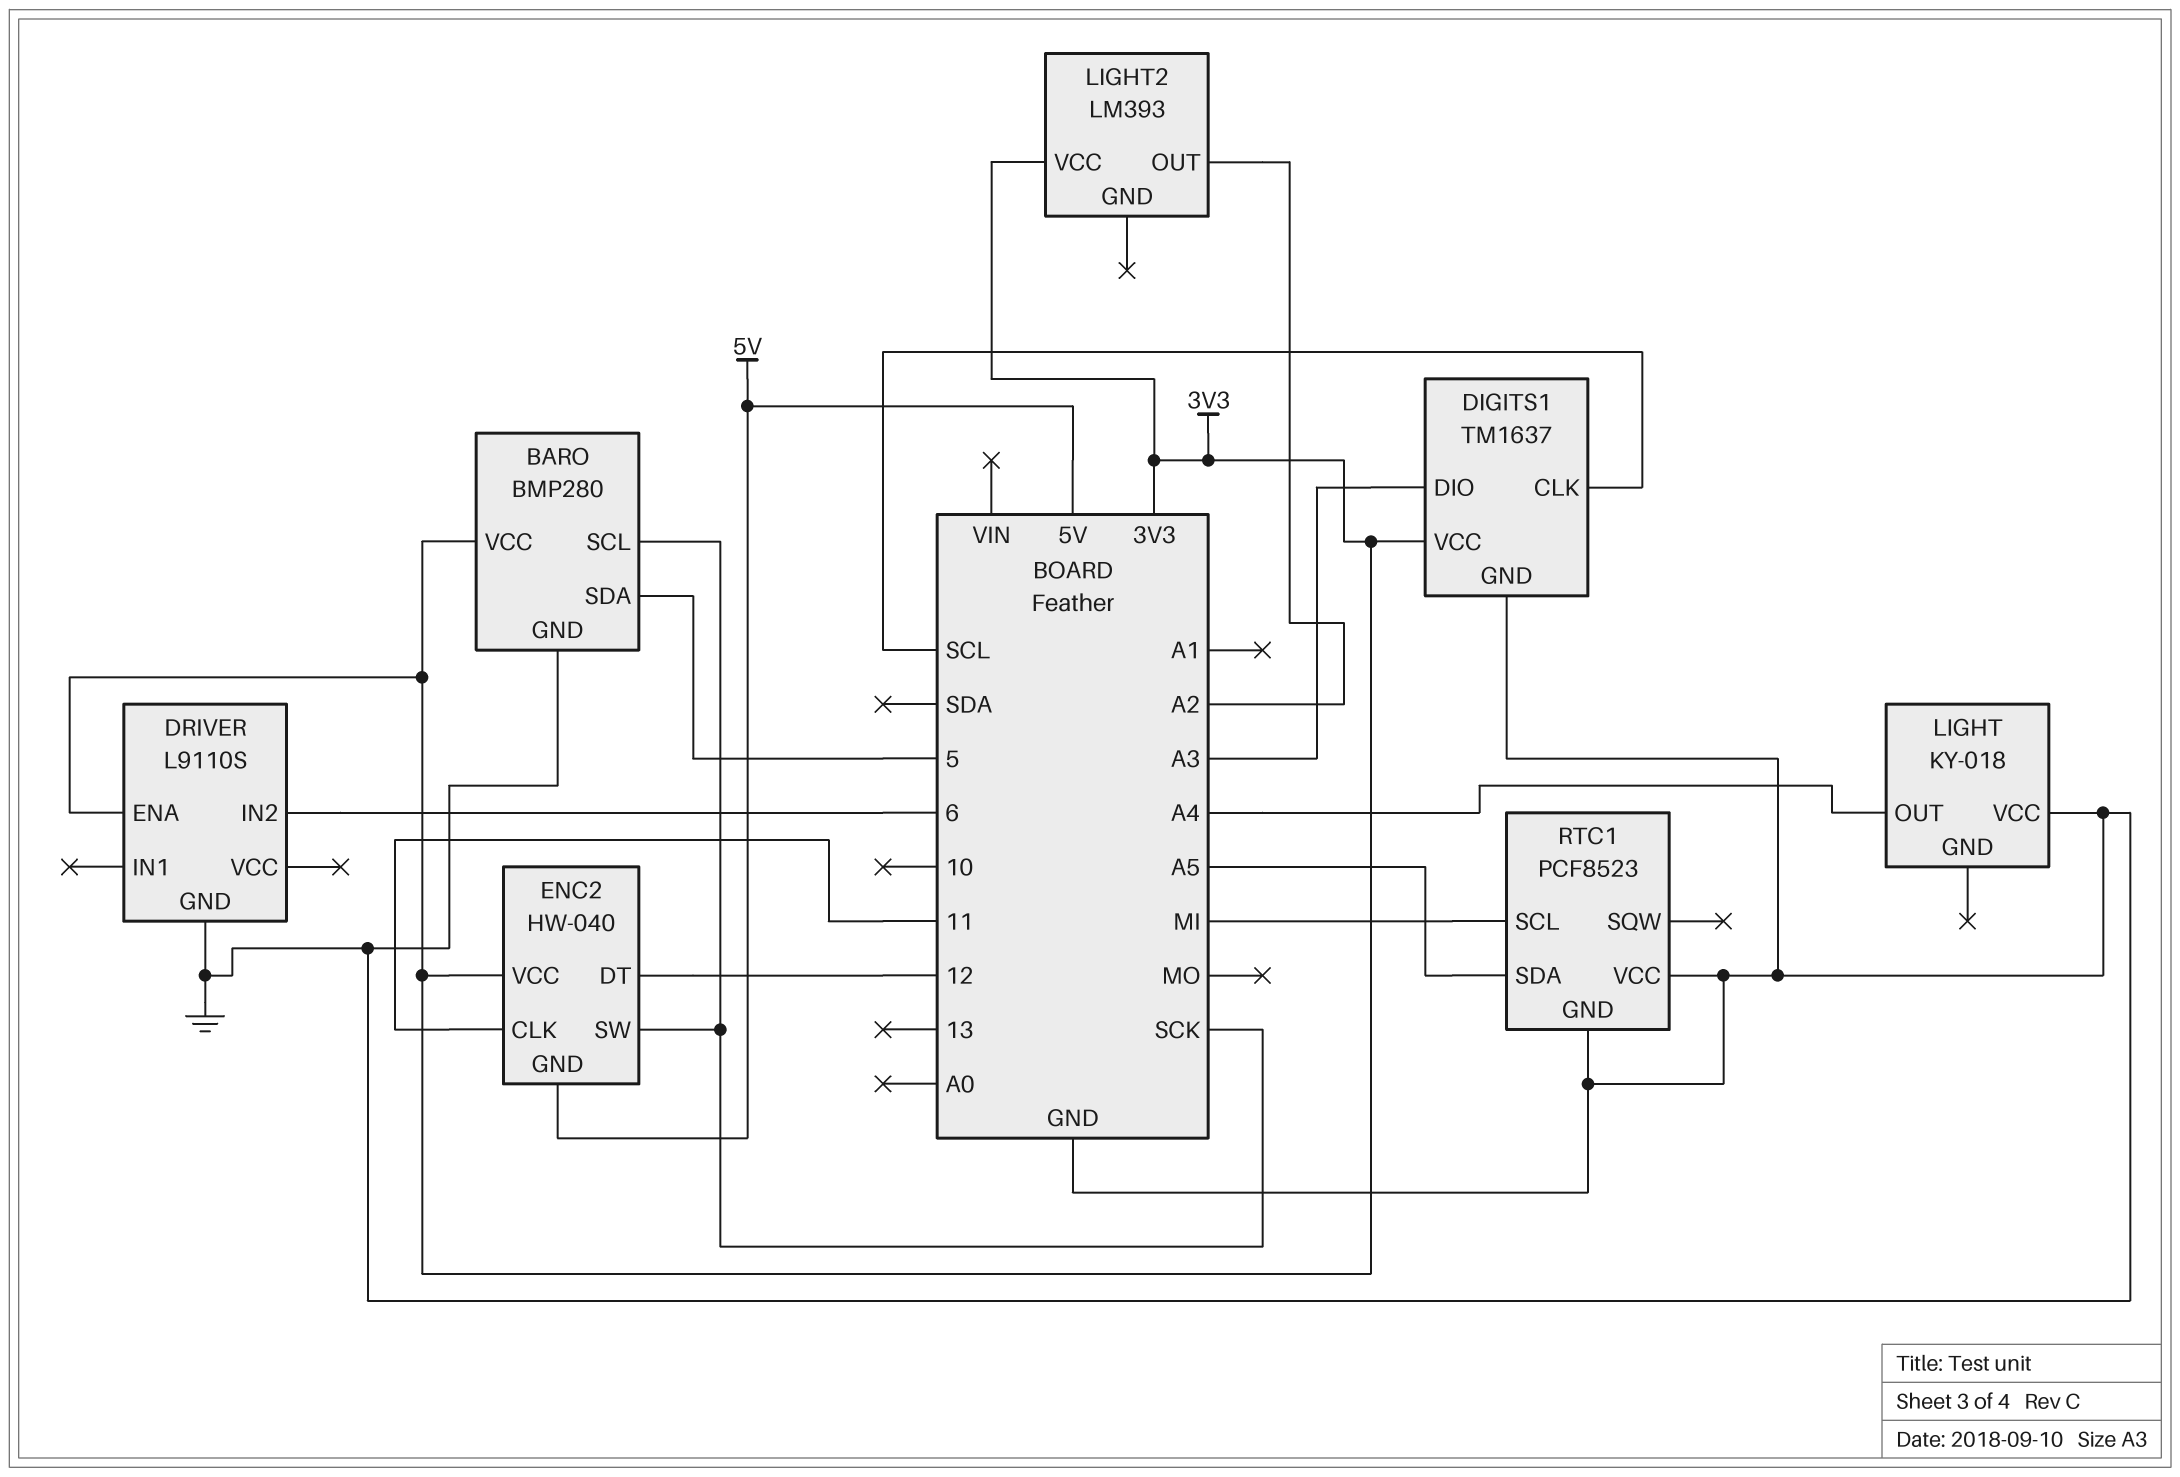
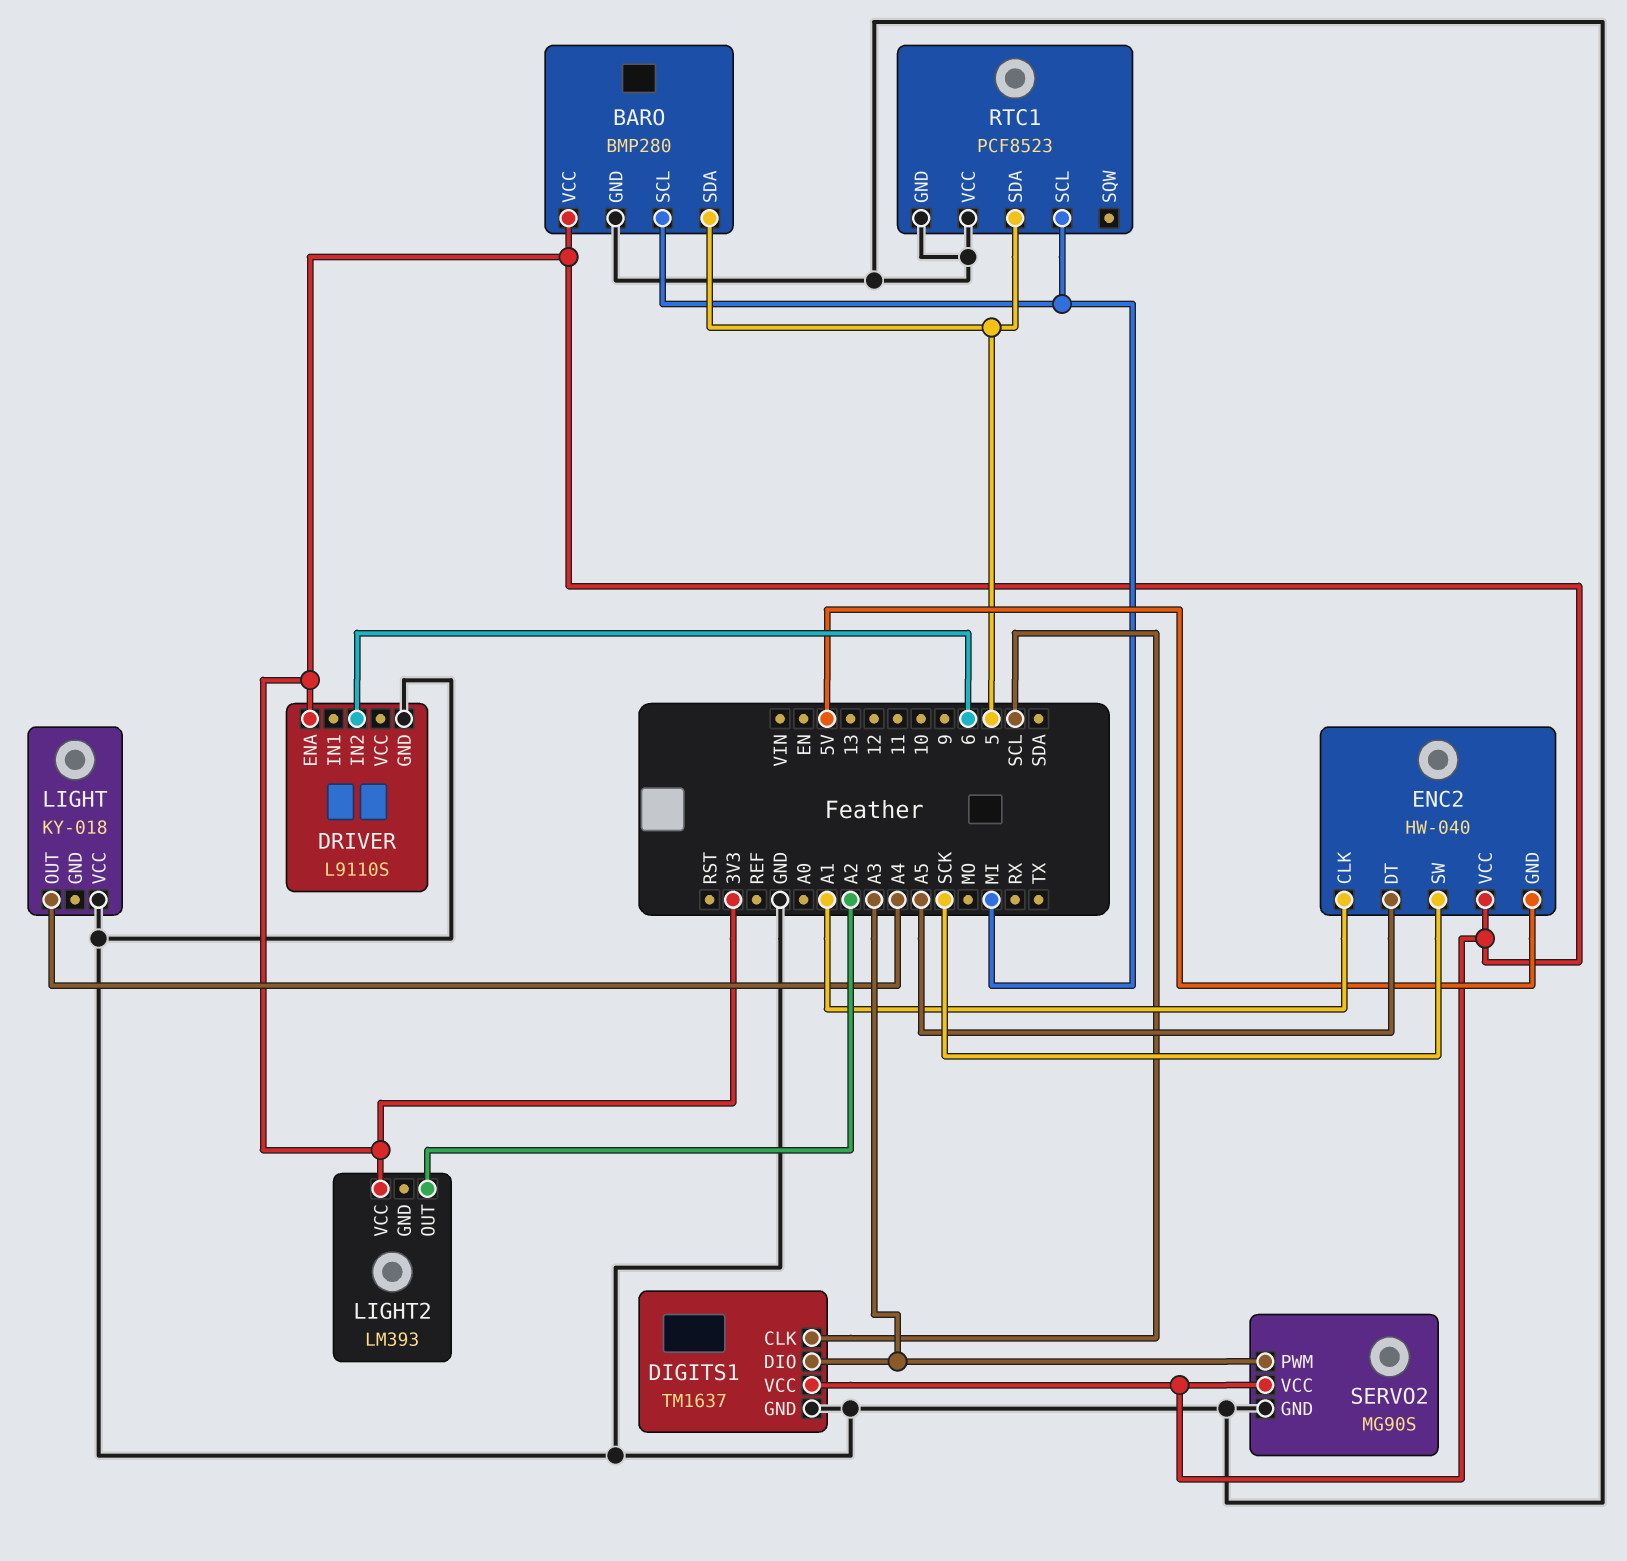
BARO pin SCL: SCK -> MI
ENC2 pin CLK: 11 -> A1
ENC2 pin DT: 12 -> A5
RTC1 pin SDA: A5 -> 5
SERVO2: none -> MG90S
SERVO2 pin GND: none -> GND
SERVO2 pin PWM: none -> A3
SERVO2 pin VCC: none -> 3V3

